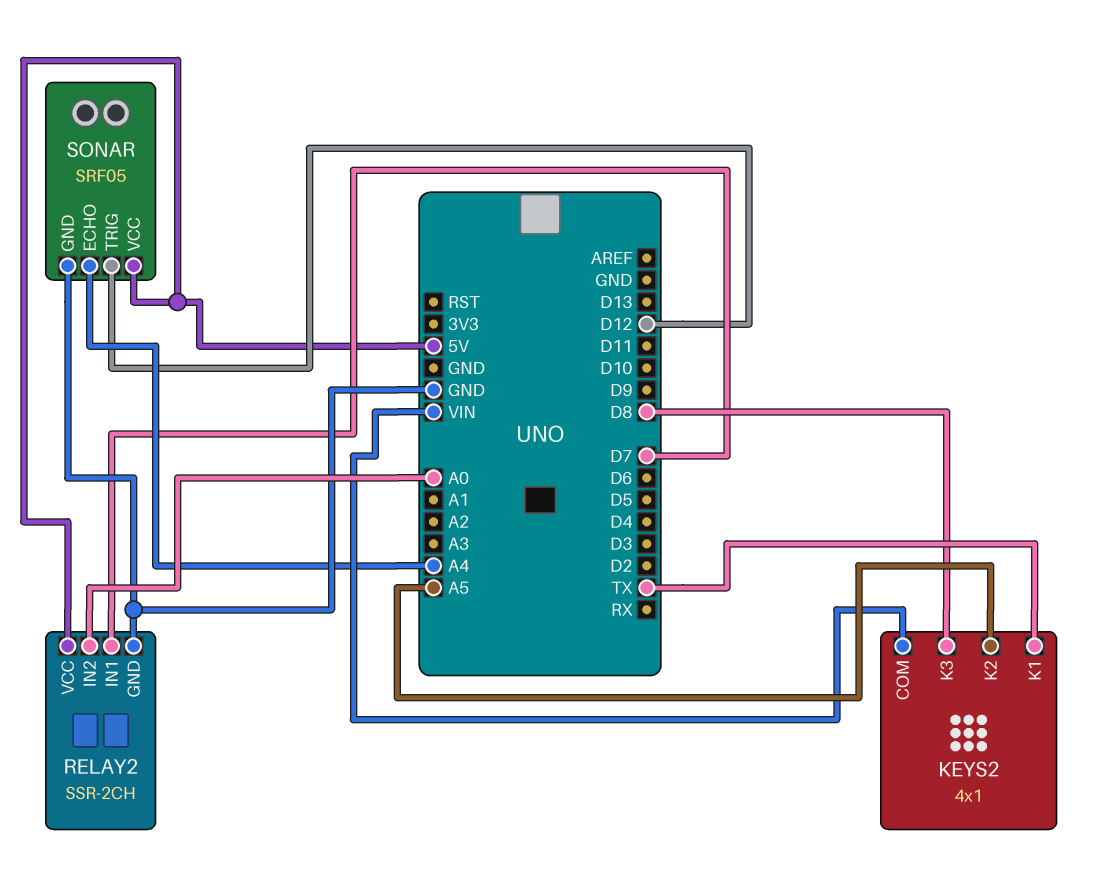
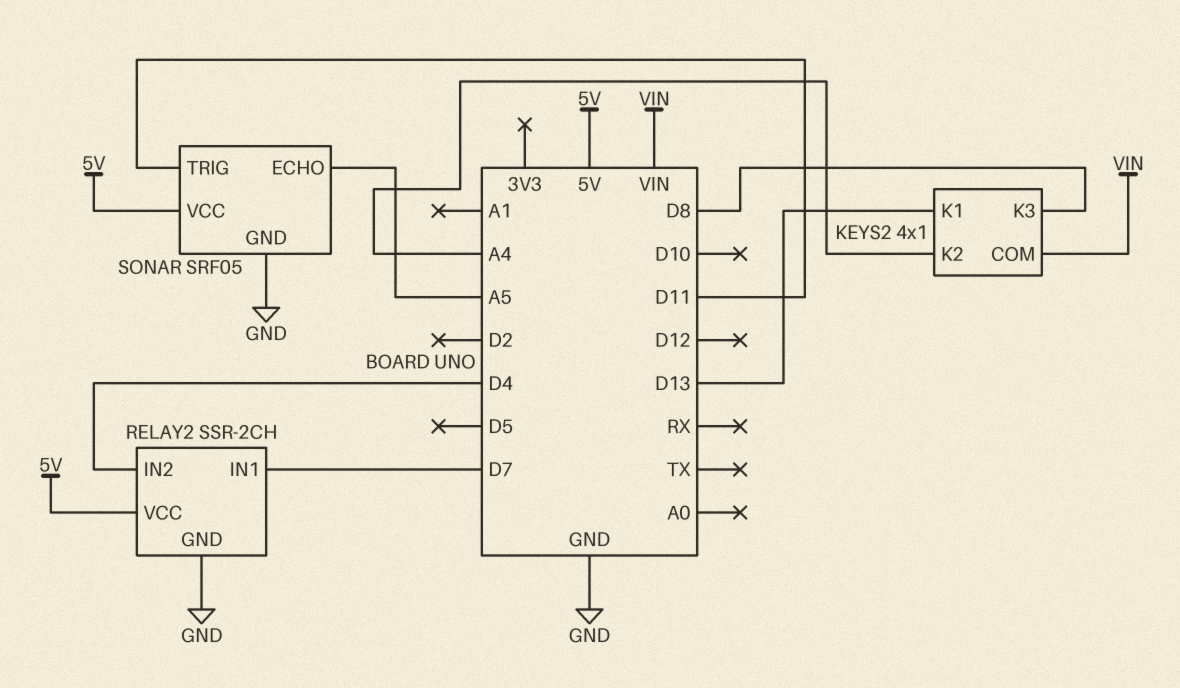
KEYS2 pin K1: TX -> D13
KEYS2 pin K2: A5 -> A4
RELAY2 pin IN2: A0 -> D4
SONAR pin ECHO: A4 -> A5
SONAR pin TRIG: D12 -> D11

